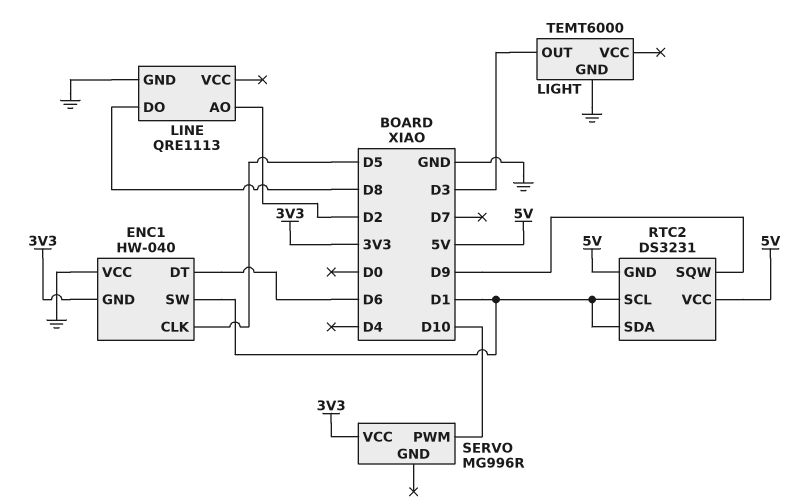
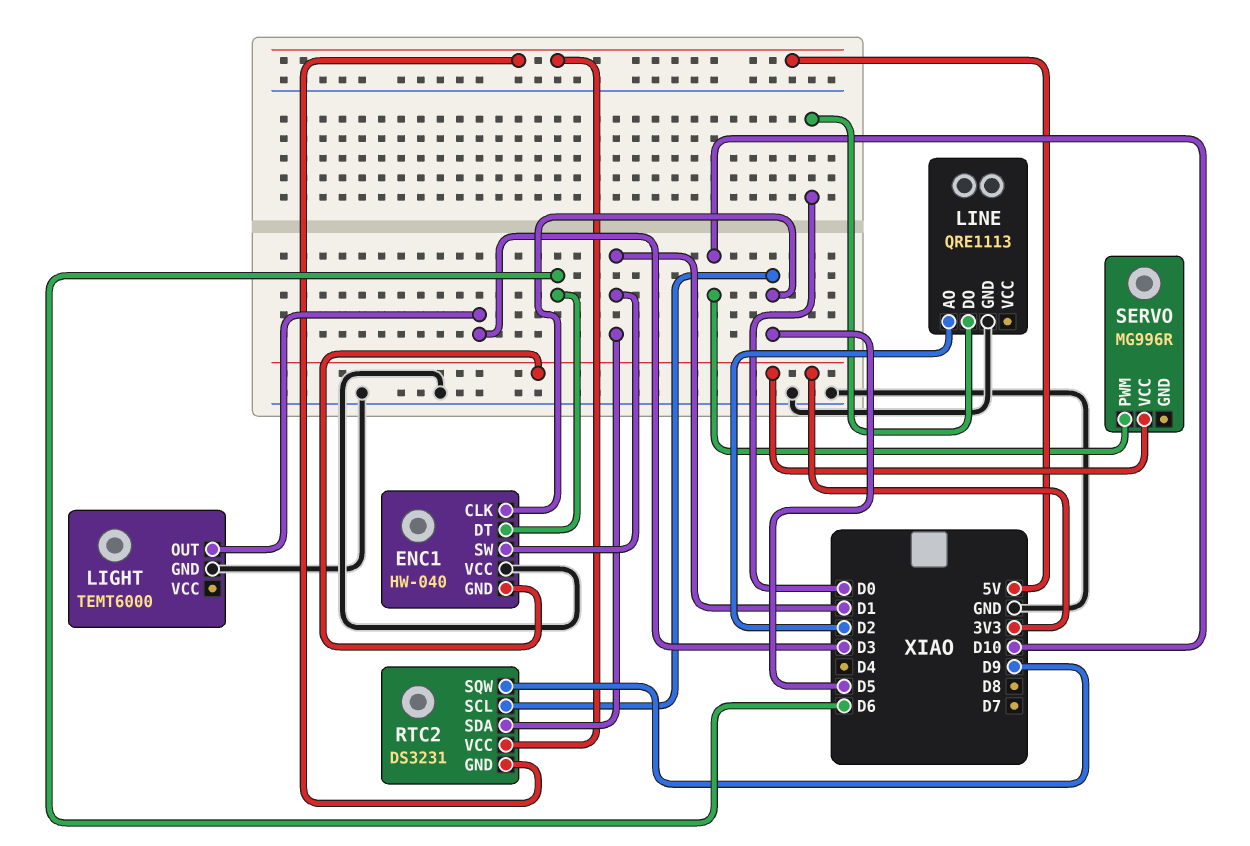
LINE pin DO: D8 -> D0
RTC2 pin SCL: D1 -> D5

